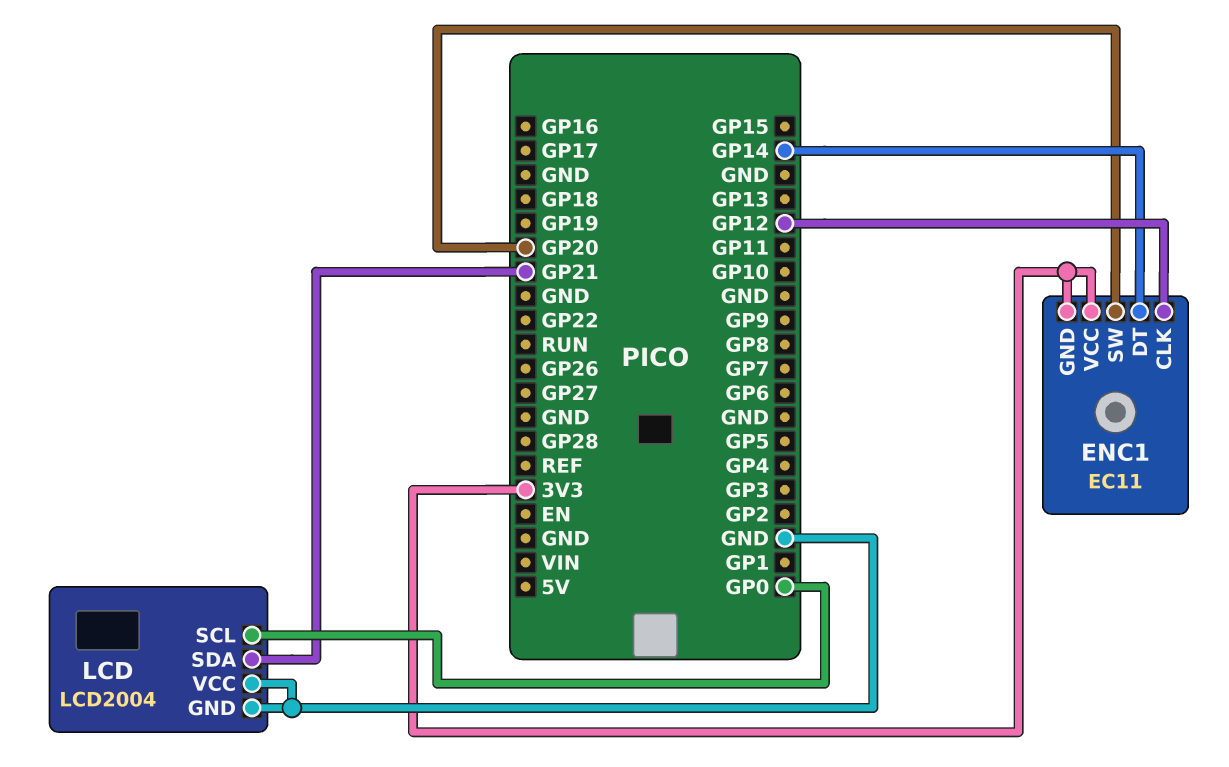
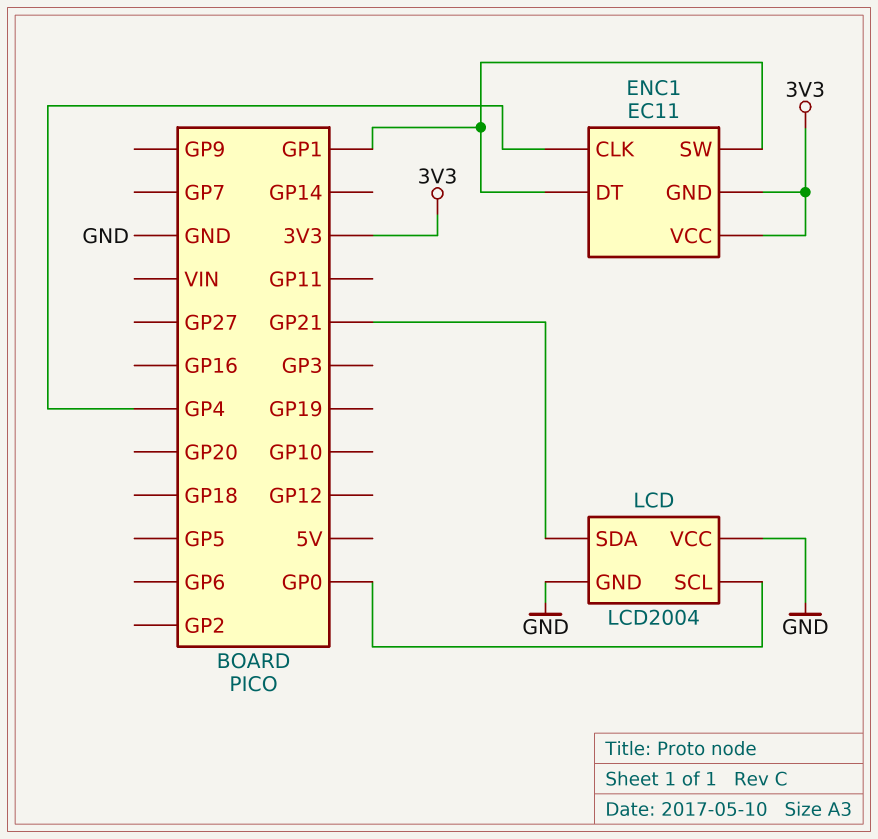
ENC1 pin CLK: GP12 -> GP4
ENC1 pin DT: GP14 -> GP1
ENC1 pin SW: GP20 -> GP1

